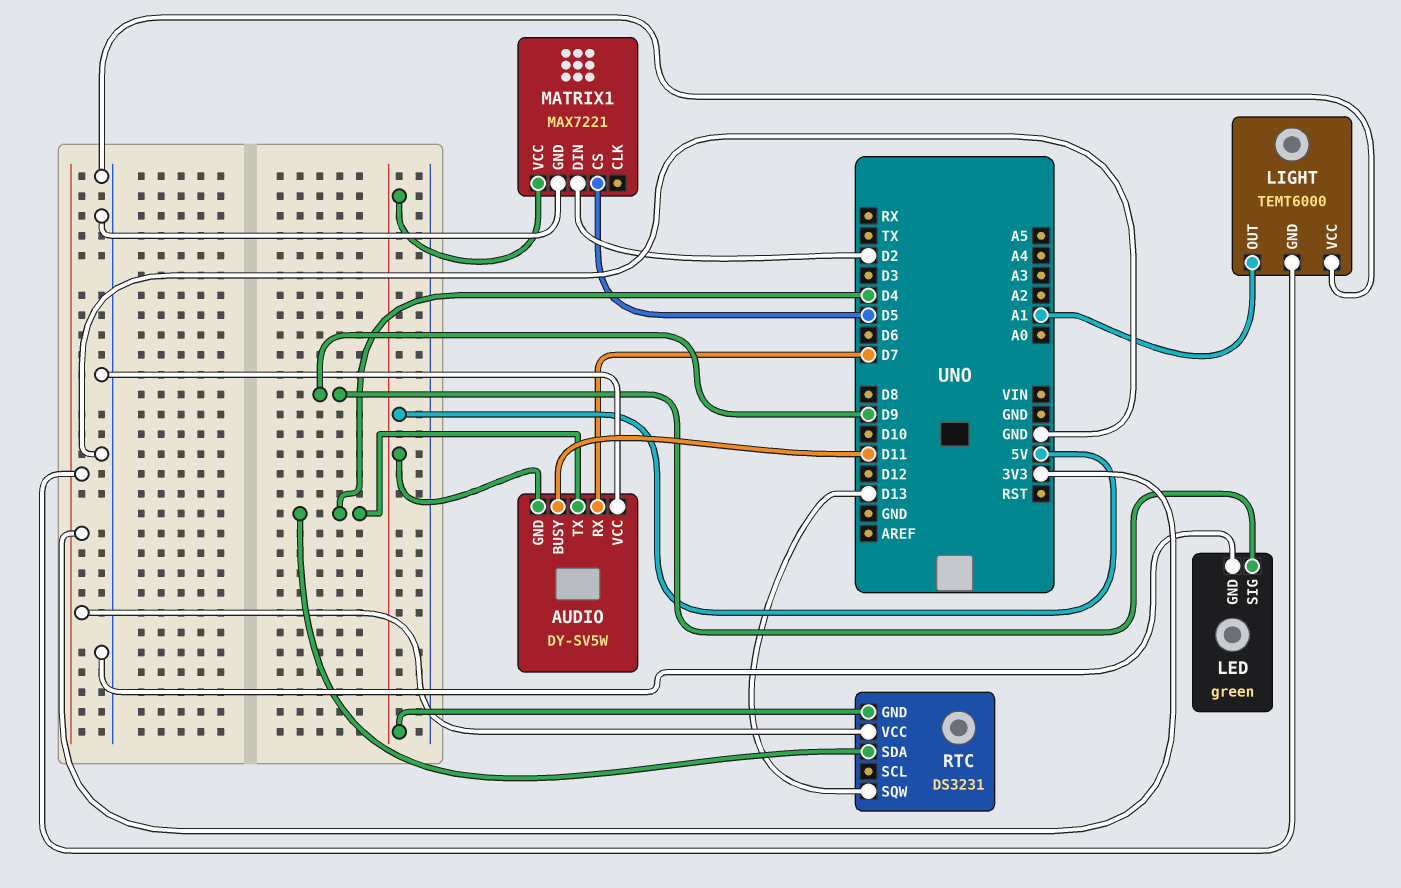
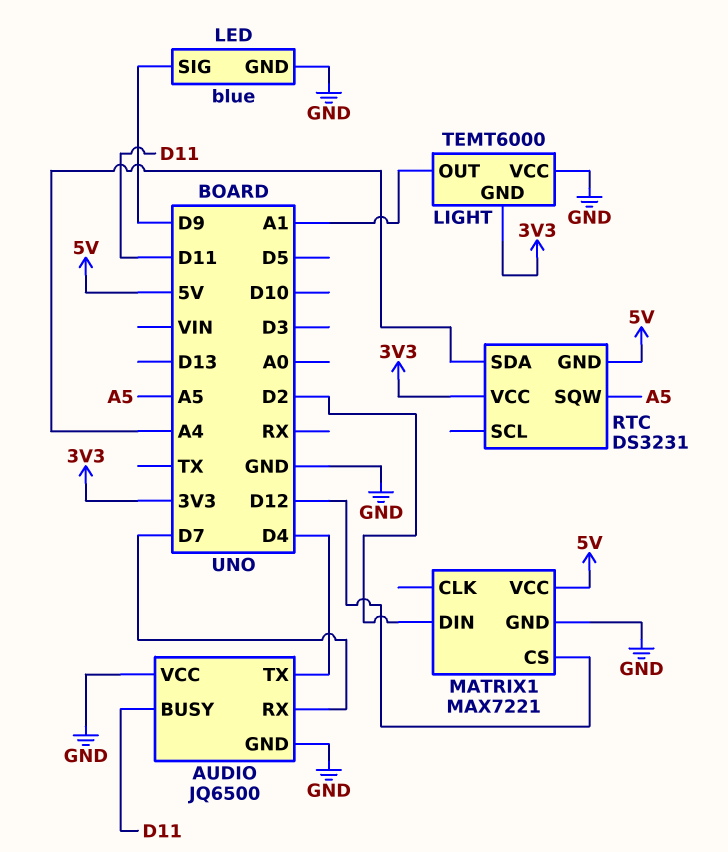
AUDIO: DY-SV5W -> JQ6500
AUDIO pin GND: 5V -> GND
LED: green -> blue
MATRIX1 pin CS: D5 -> D12
RTC pin SDA: D4 -> A4
RTC pin SQW: D13 -> A5

